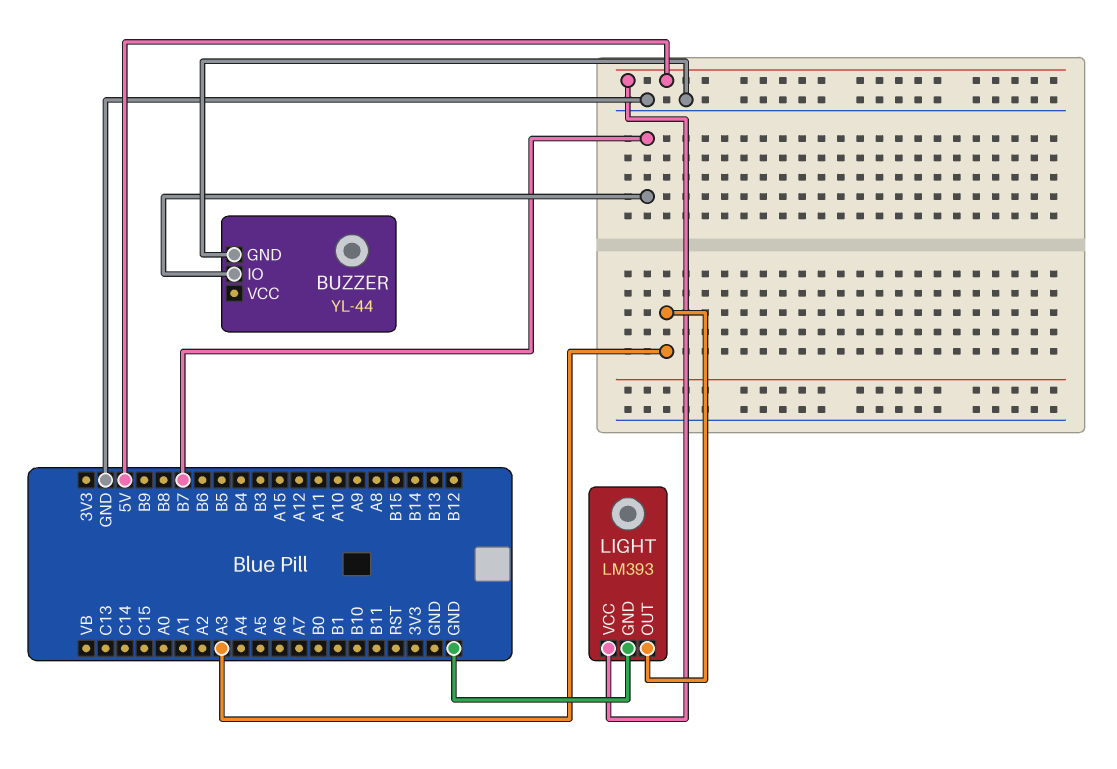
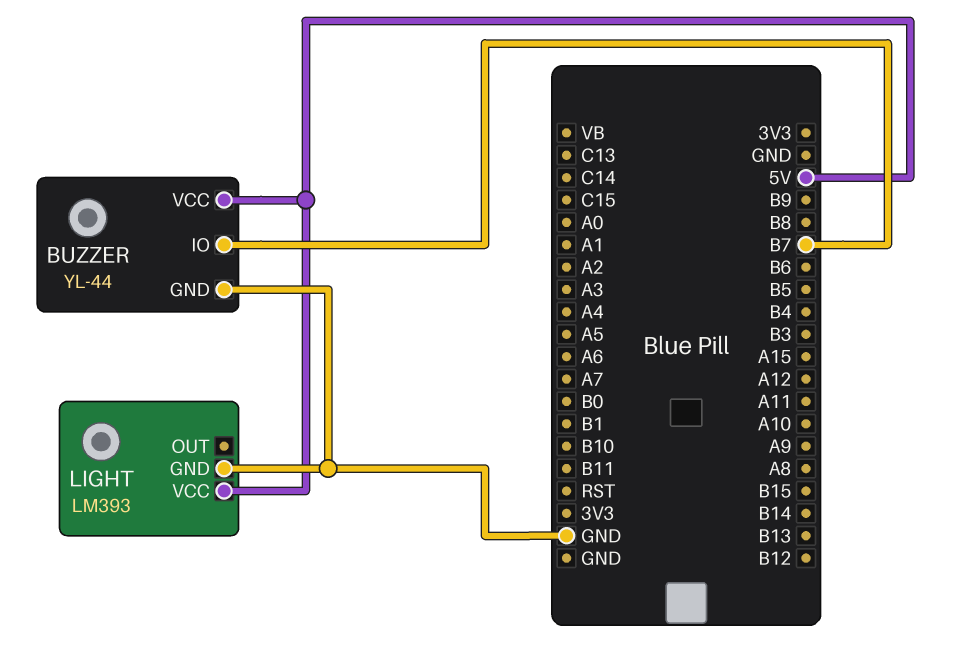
BUZZER pin VCC: none -> 5V
LIGHT pin OUT: A3 -> none

